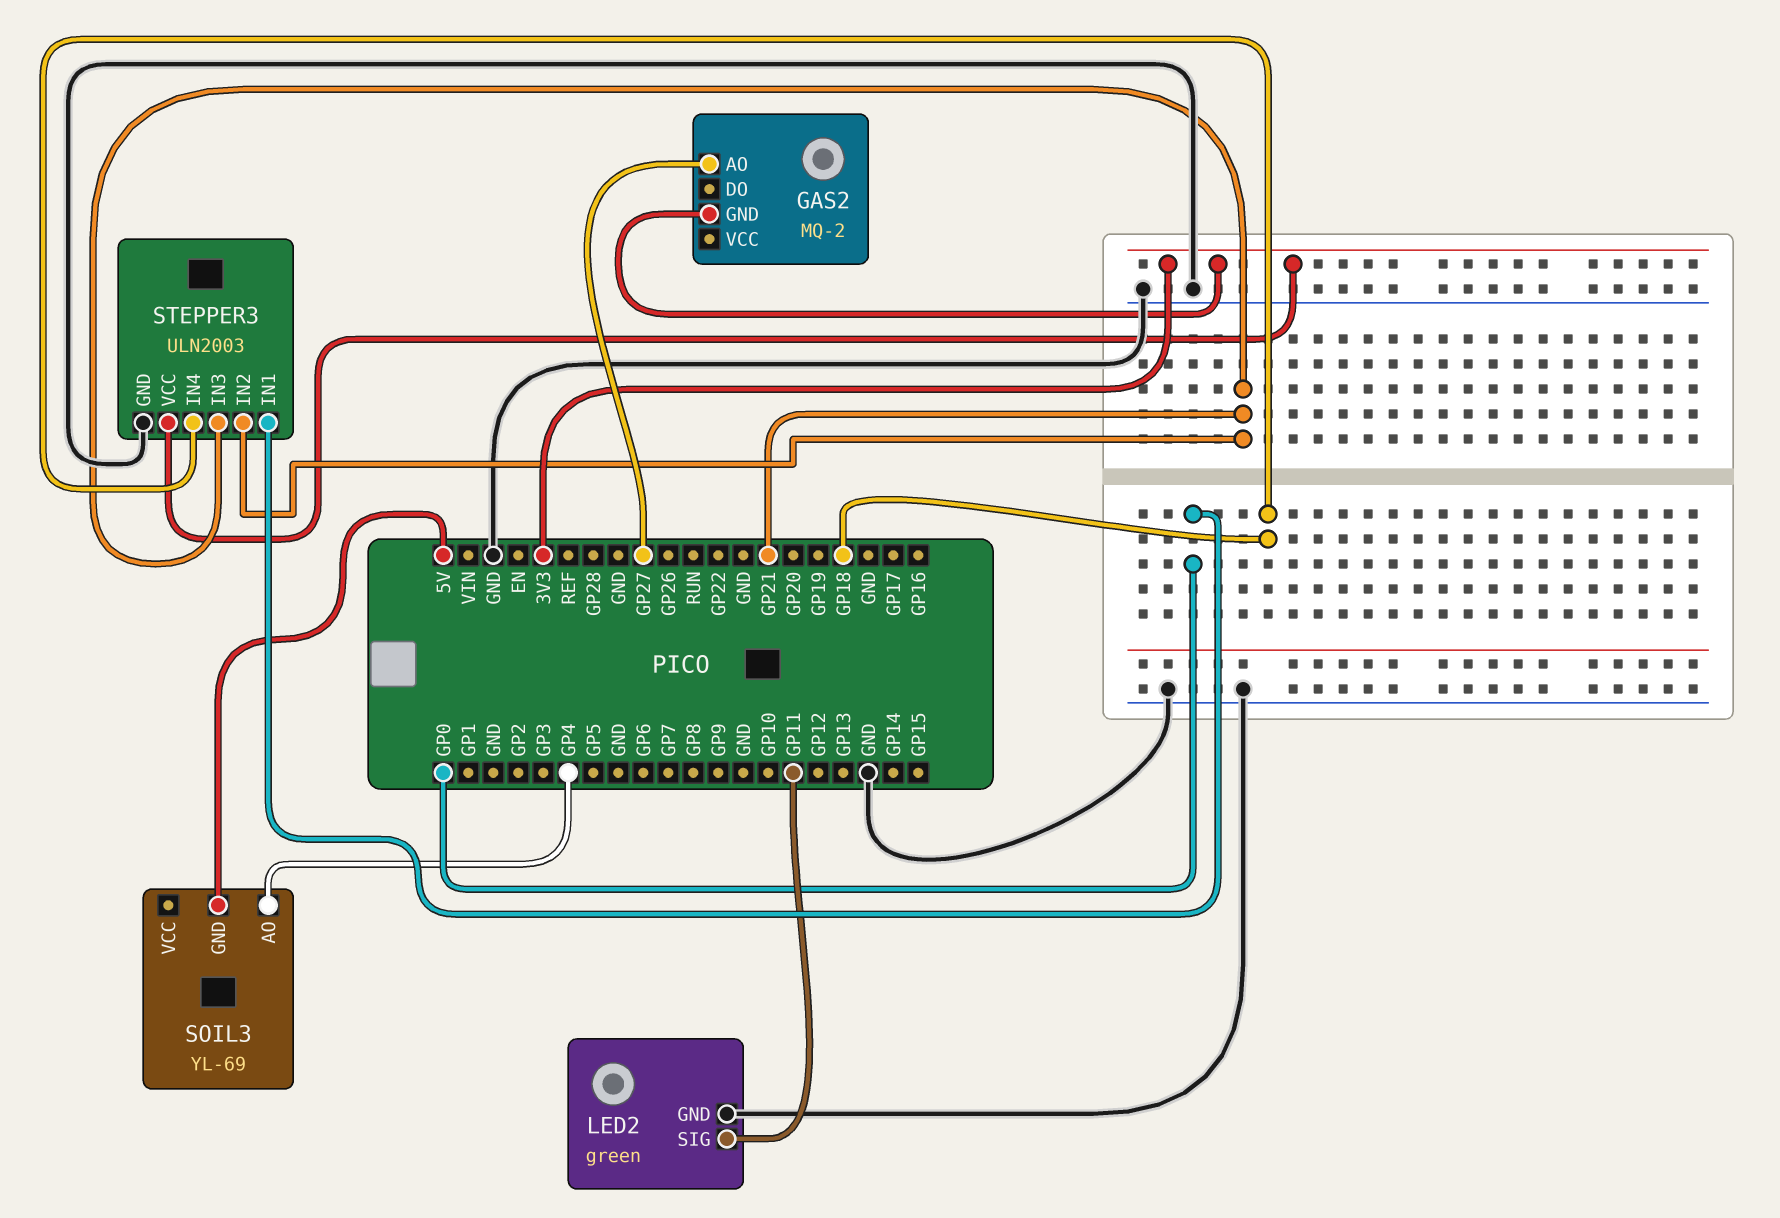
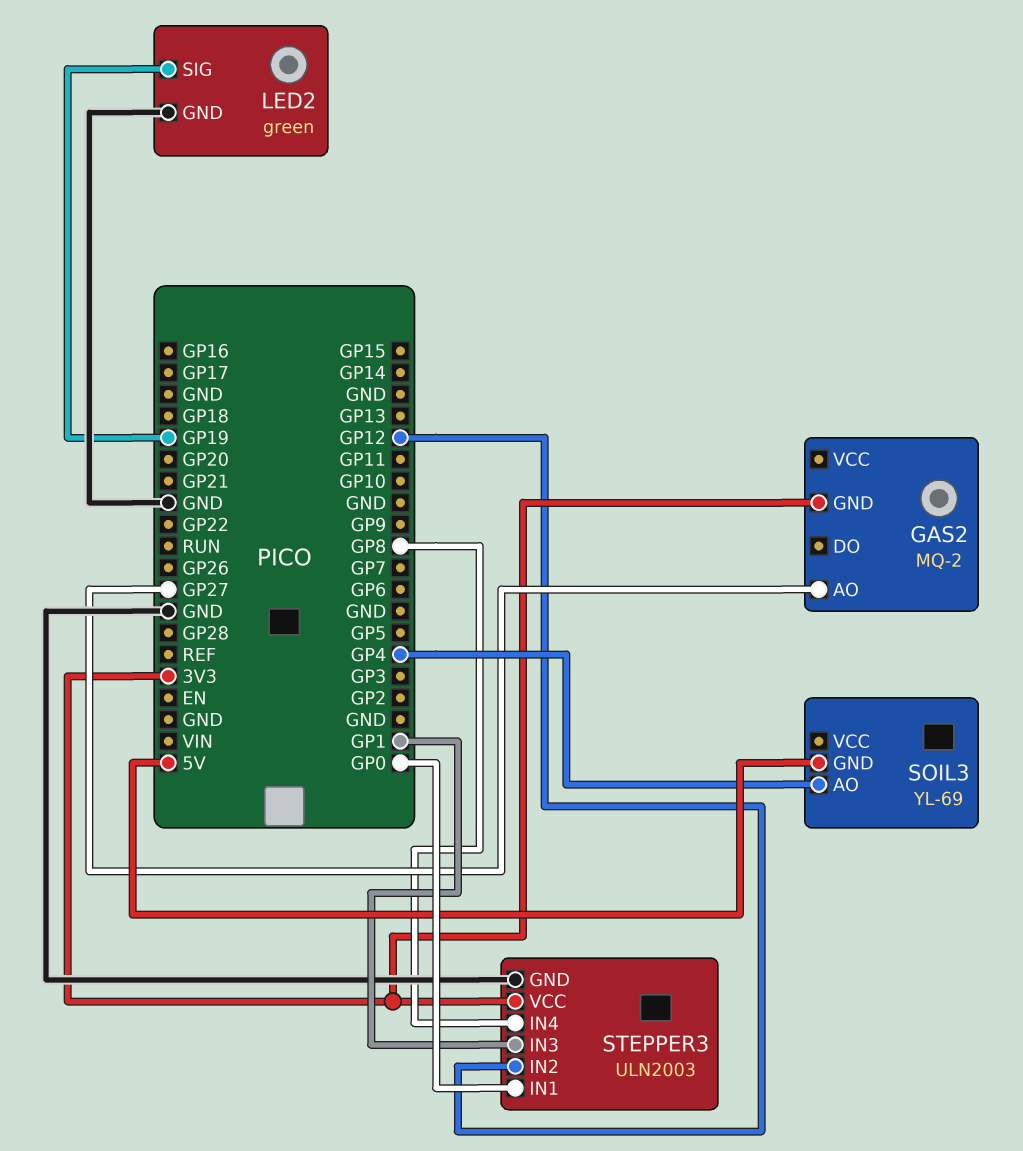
LED2 pin SIG: GP11 -> GP19
STEPPER3 pin IN2: GP21 -> GP12
STEPPER3 pin IN3: GP21 -> GP1
STEPPER3 pin IN4: GP18 -> GP8

